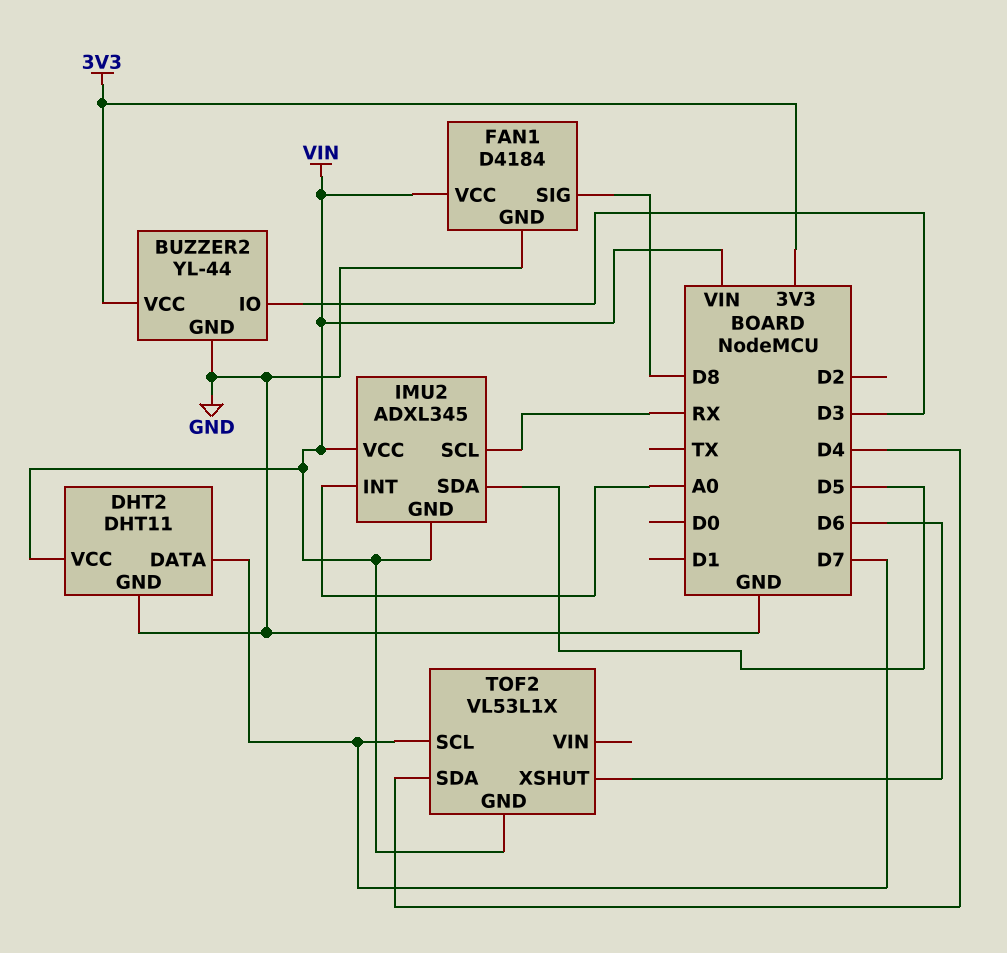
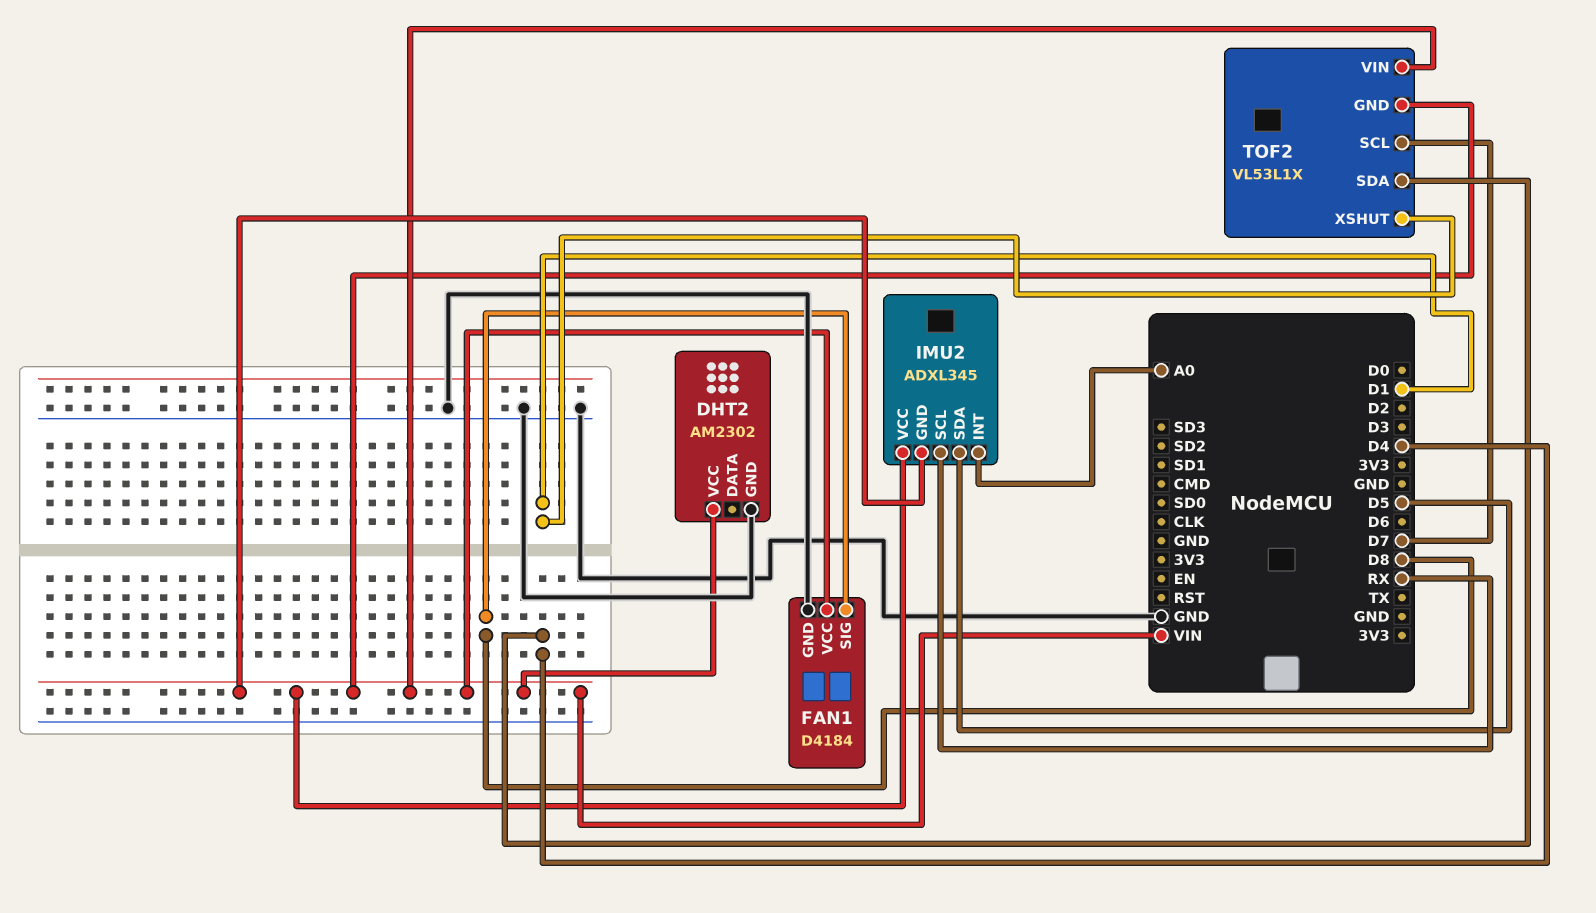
BUZZER2: YL-44 -> none
BUZZER2 pin GND: GND -> none
BUZZER2 pin IO: D3 -> none
BUZZER2 pin VCC: 3V3 -> none
DHT2: DHT11 -> AM2302
DHT2 pin DATA: D7 -> none
TOF2 pin VIN: none -> VIN
TOF2 pin XSHUT: D6 -> D1

